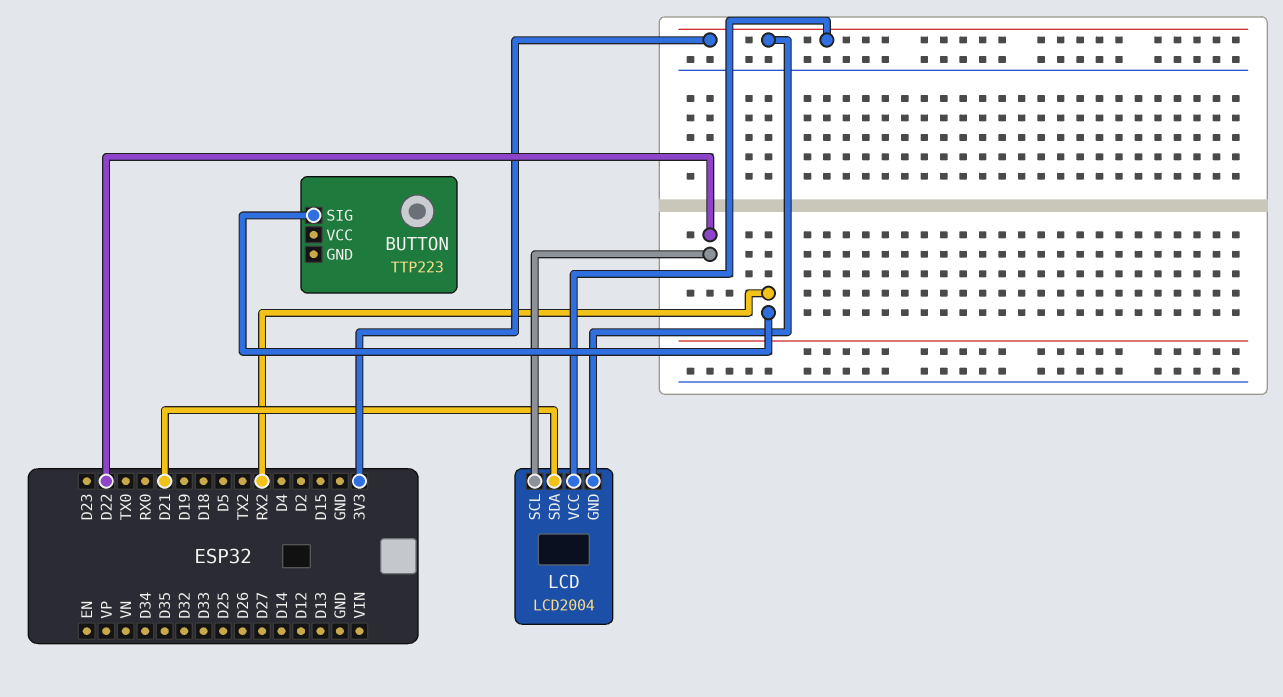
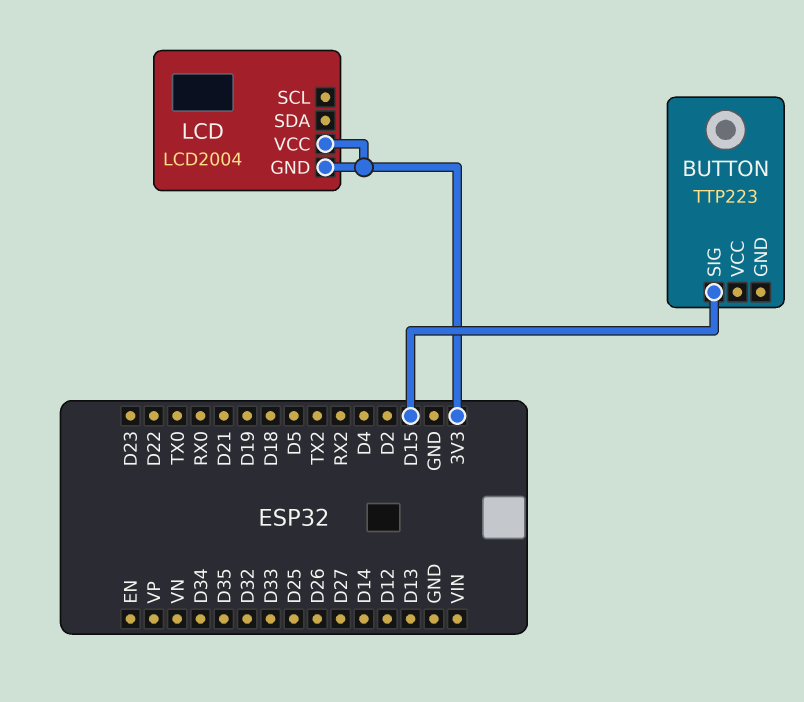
BUTTON pin SIG: RX2 -> D15
LCD pin SCL: D22 -> none
LCD pin SDA: D21 -> none

